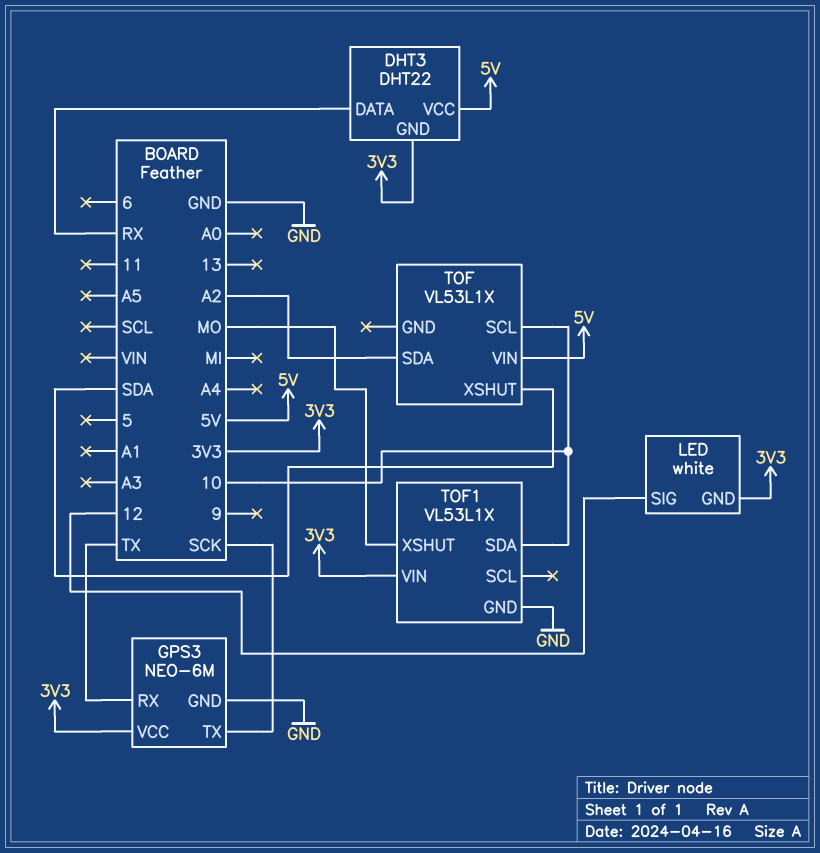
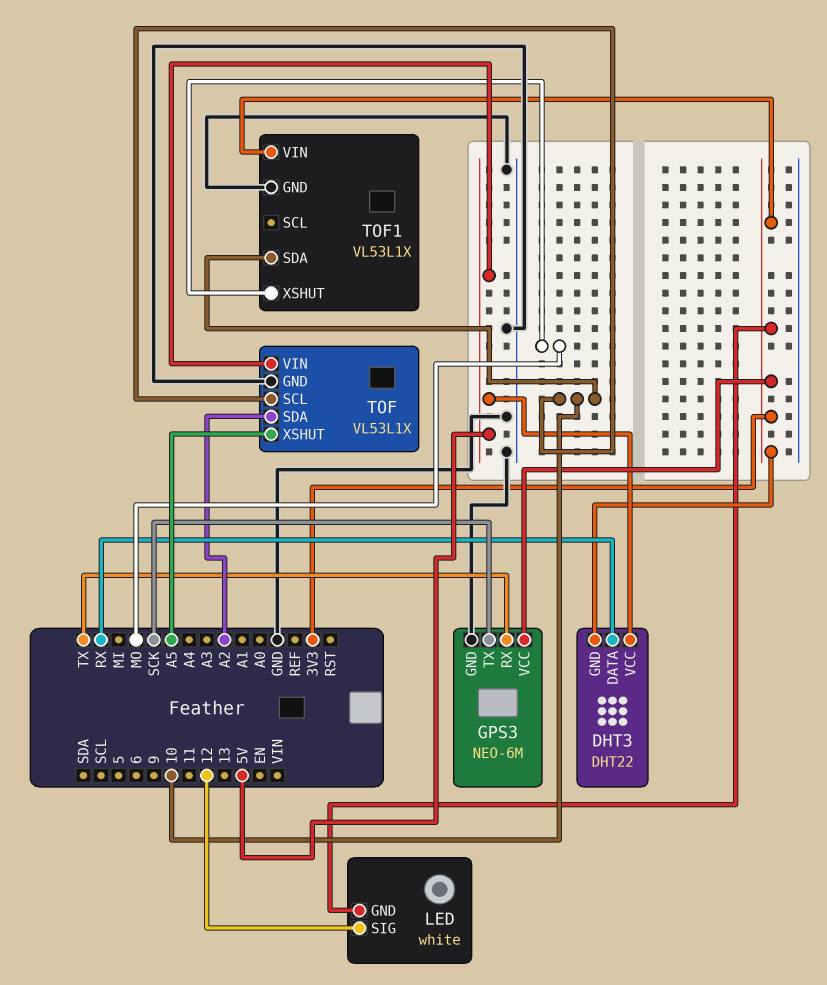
TOF pin GND: none -> GND
TOF pin XSHUT: SDA -> A5

